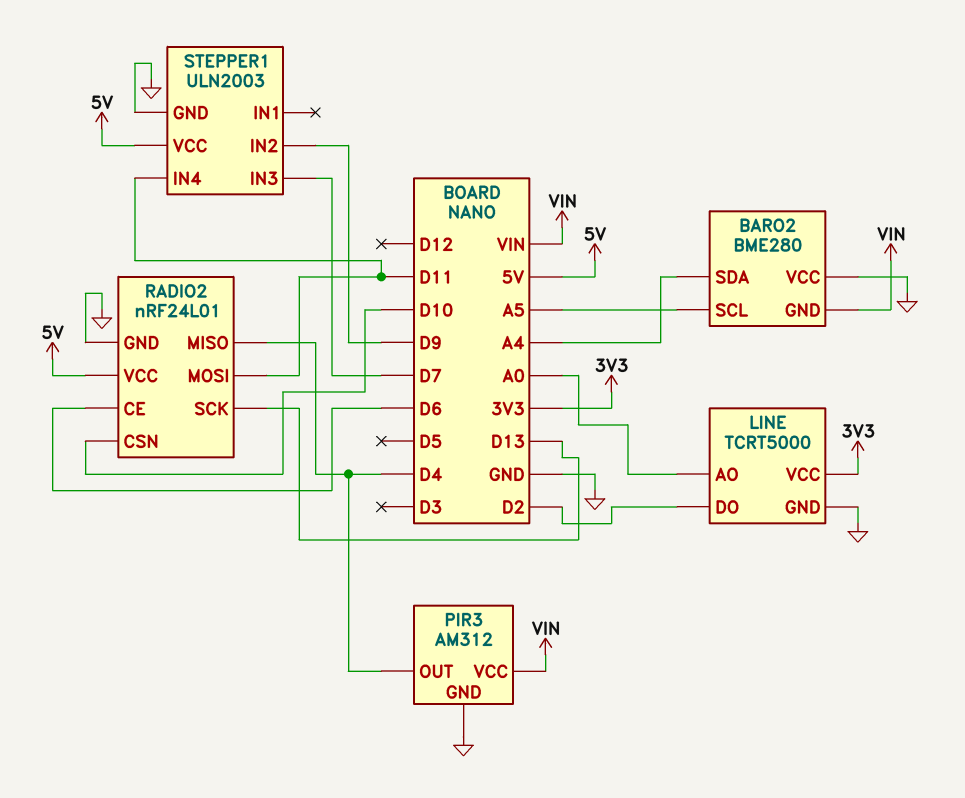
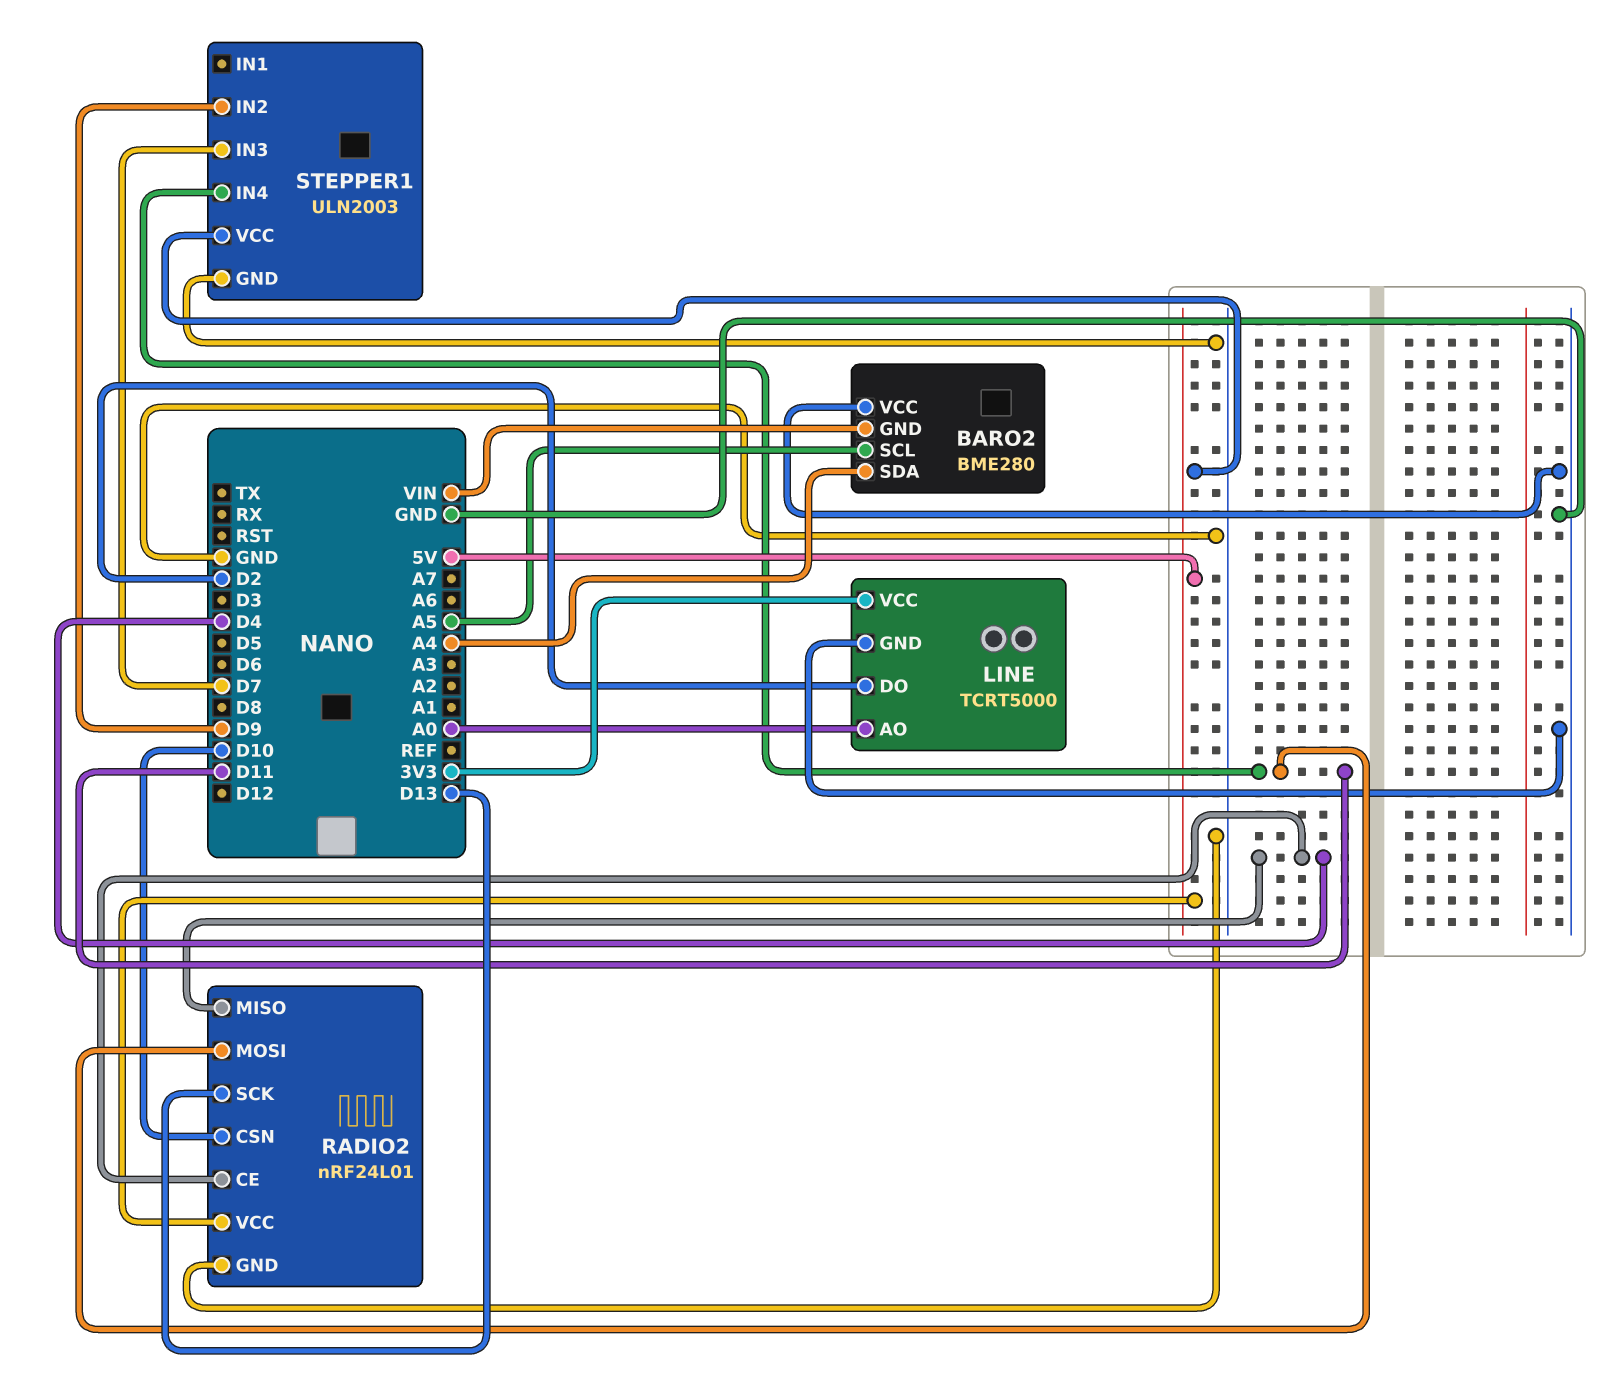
PIR3: AM312 -> none
PIR3 pin GND: GND -> none
PIR3 pin OUT: D4 -> none
PIR3 pin VCC: VIN -> none
RADIO2 pin CE: D6 -> D4

